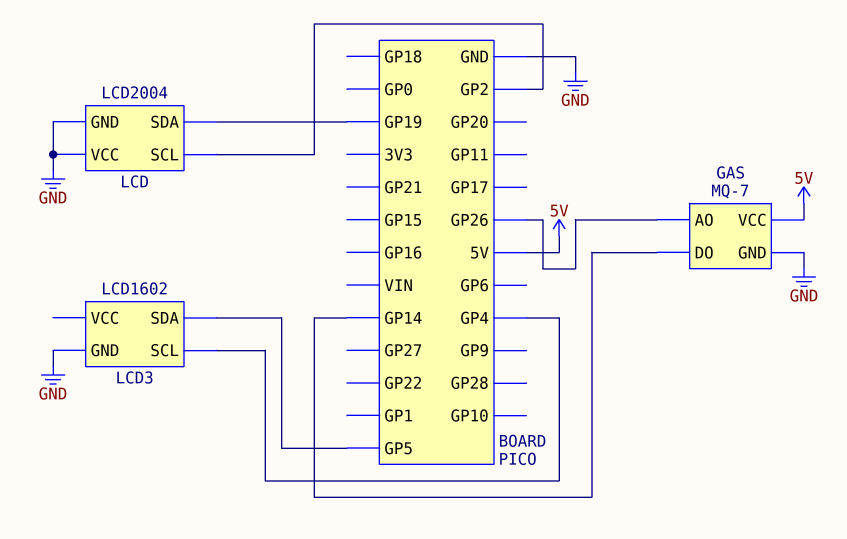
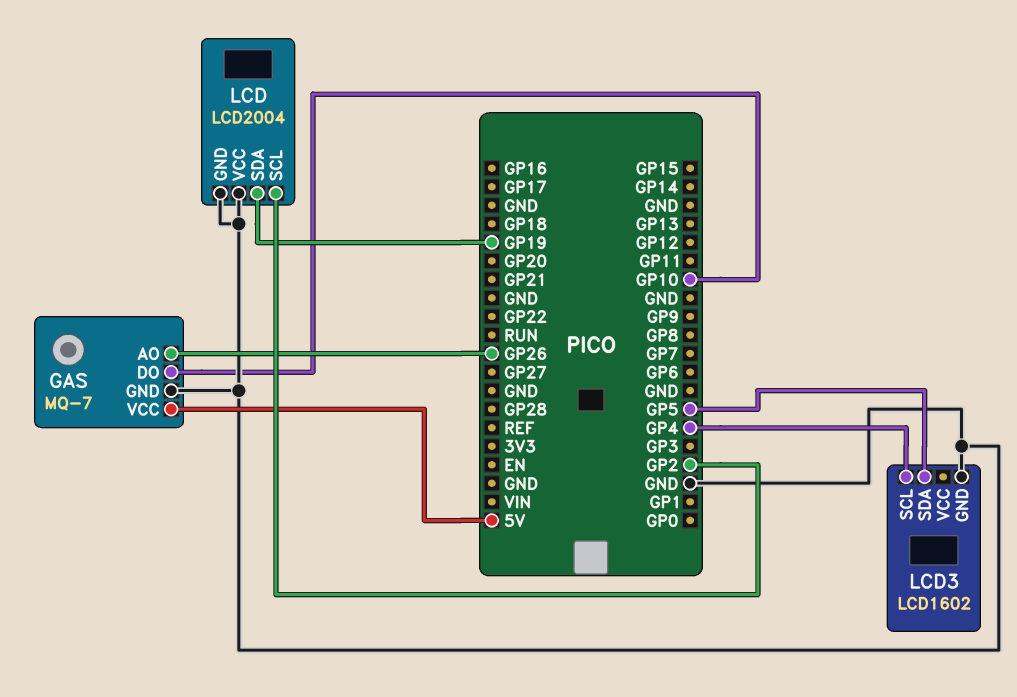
GAS pin DO: GP14 -> GP10

